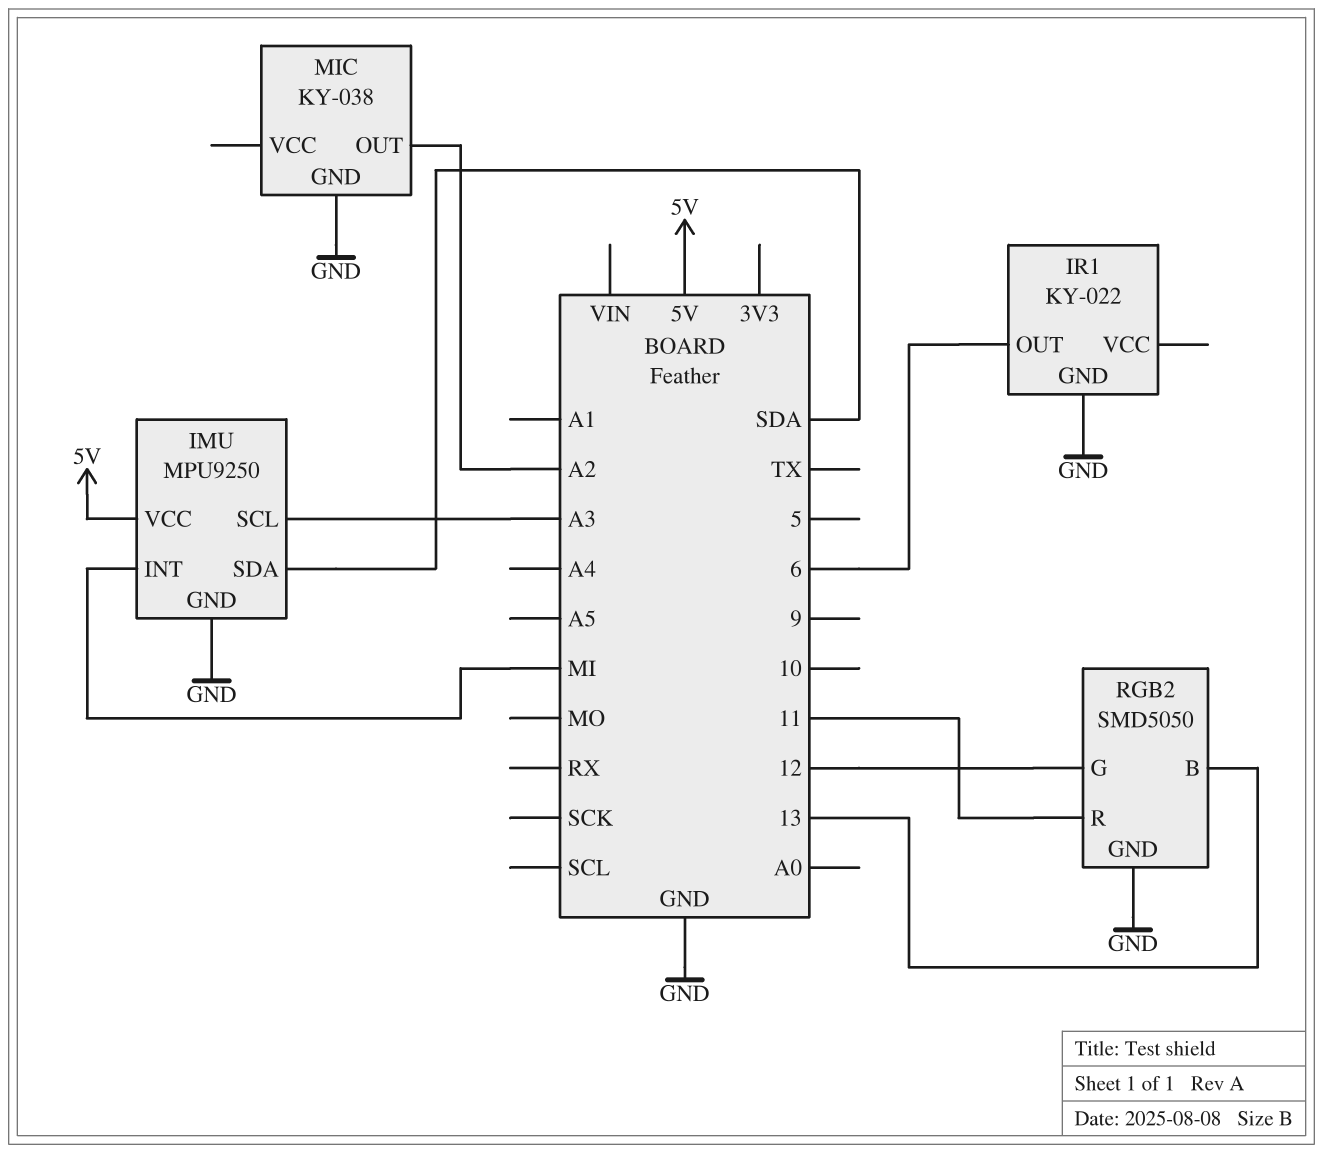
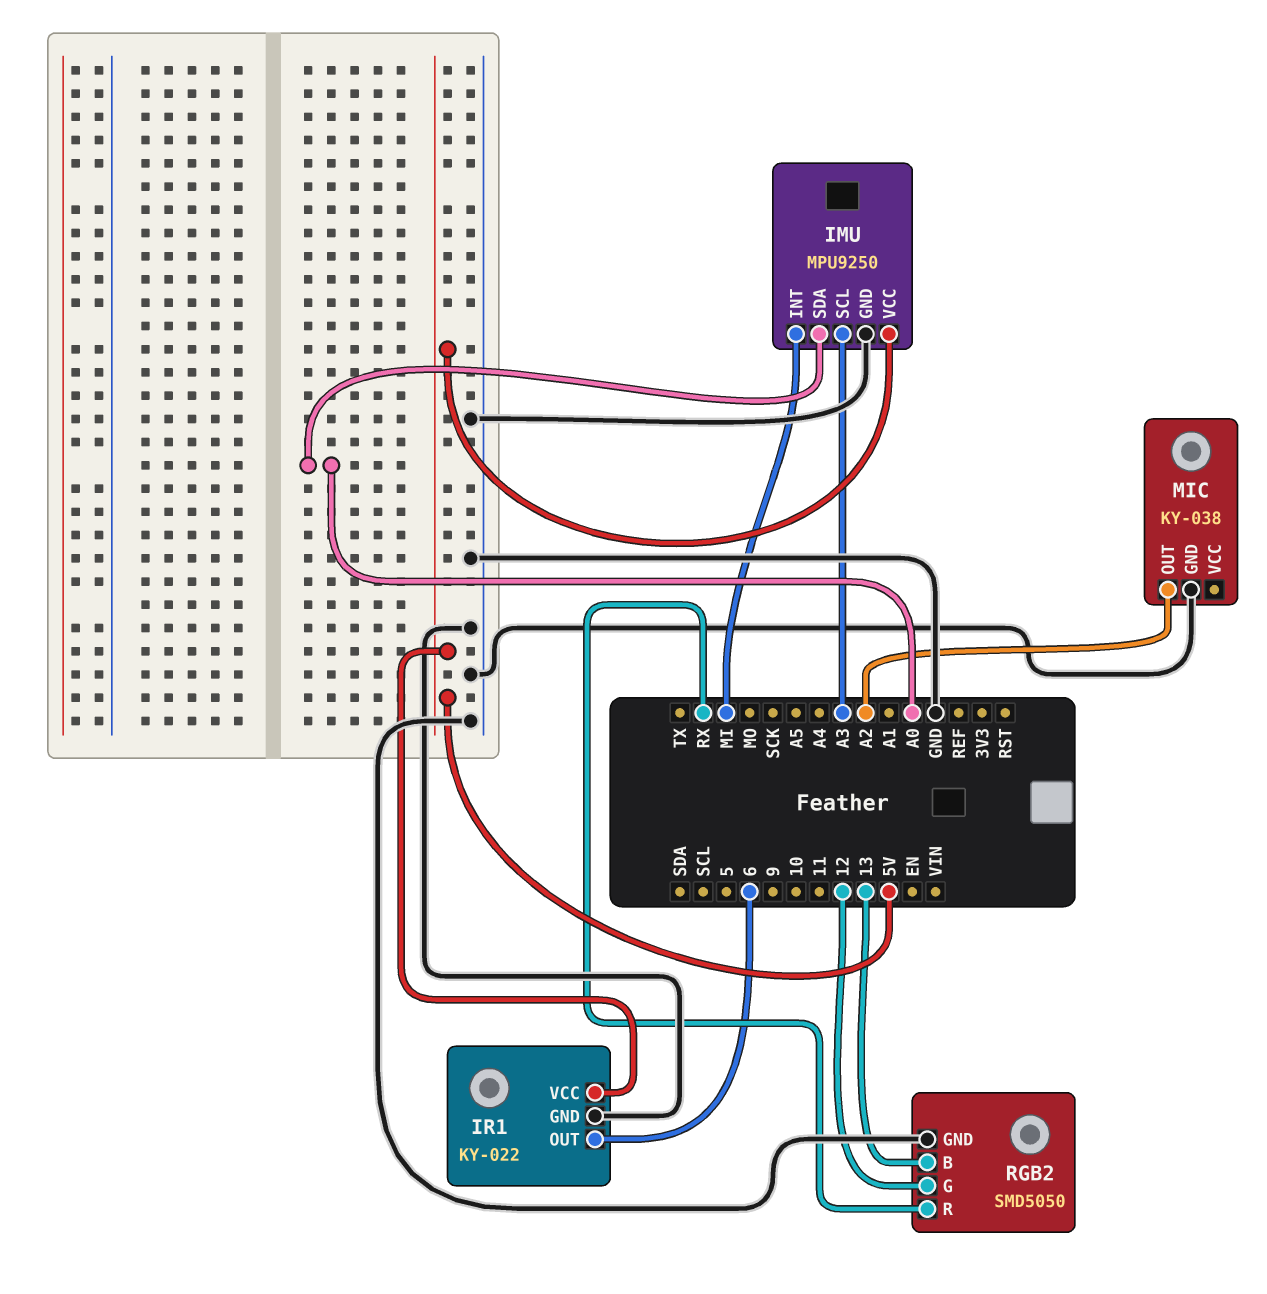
IMU pin SDA: SDA -> A0
IR1 pin VCC: none -> 5V
RGB2 pin R: 11 -> RX

